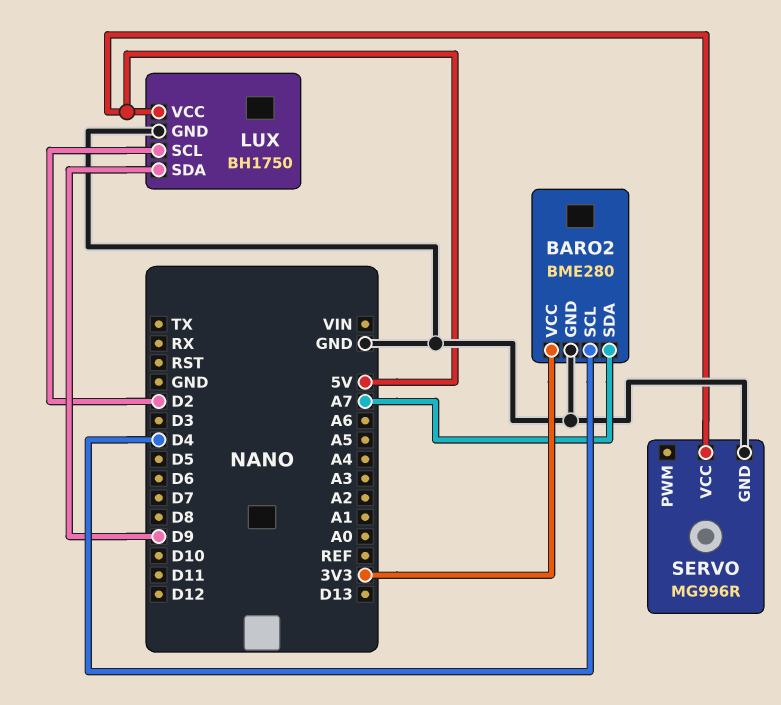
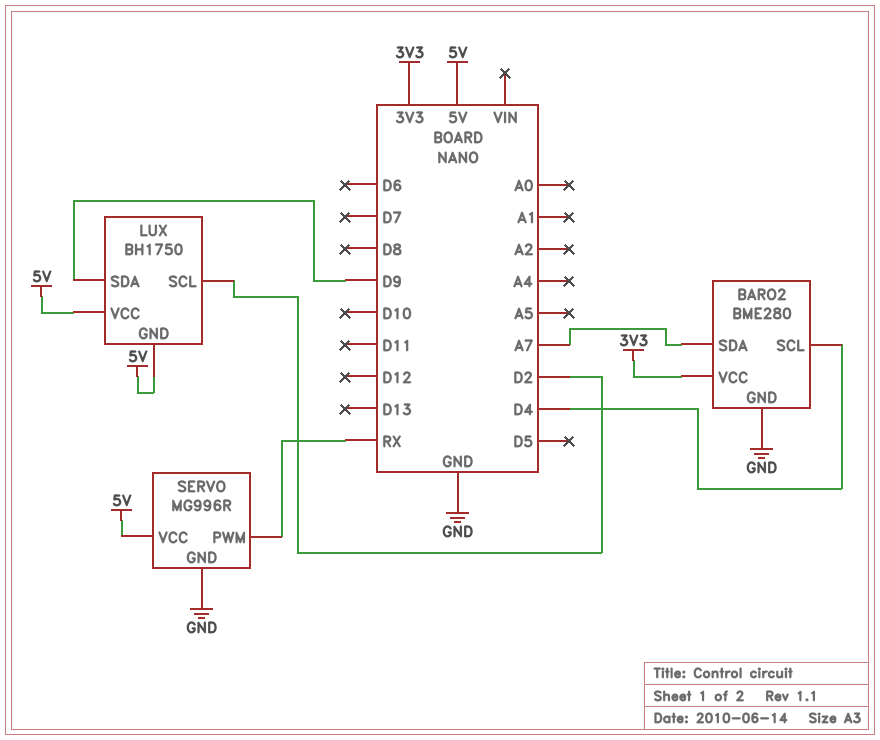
LUX pin GND: GND -> 5V
SERVO pin PWM: none -> RX

